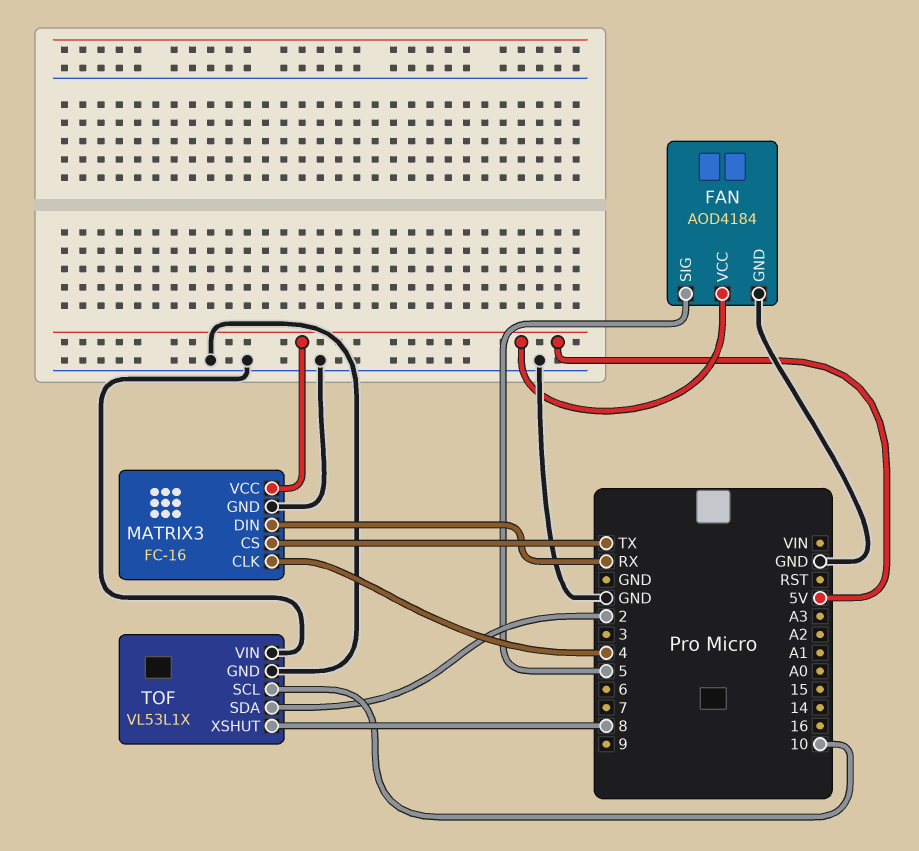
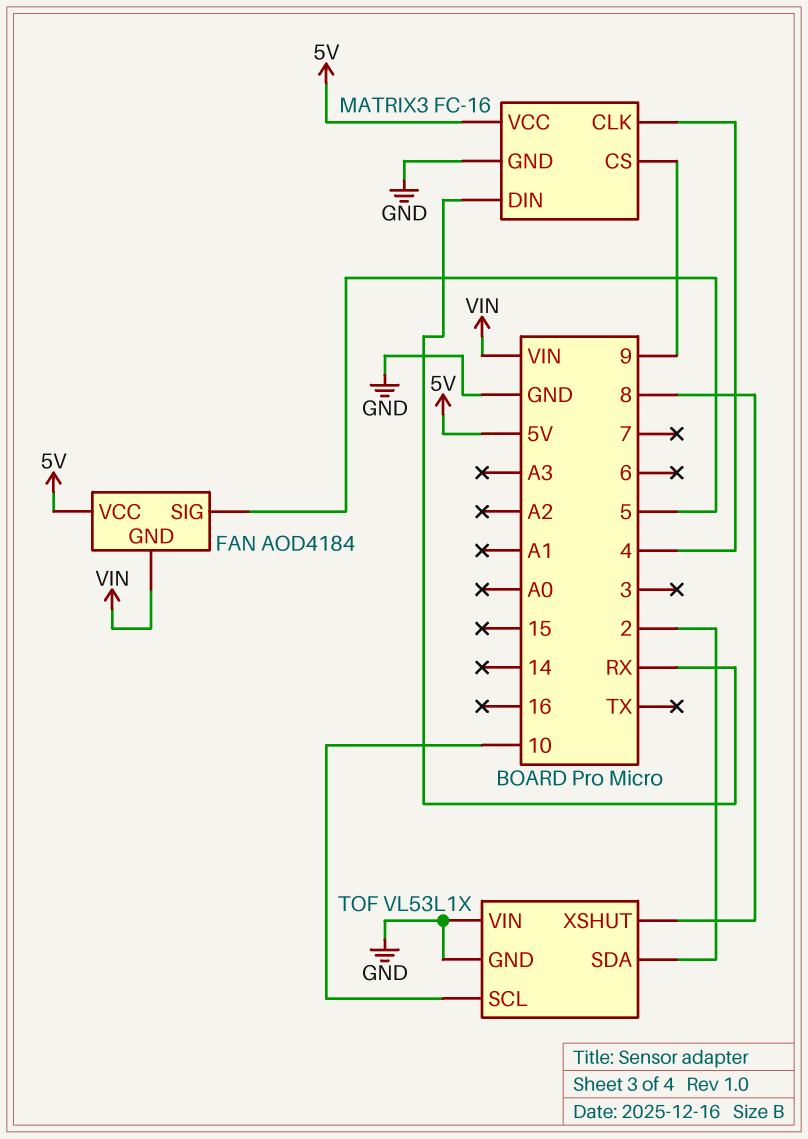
FAN pin GND: GND -> VIN
MATRIX3 pin CS: TX -> 9

